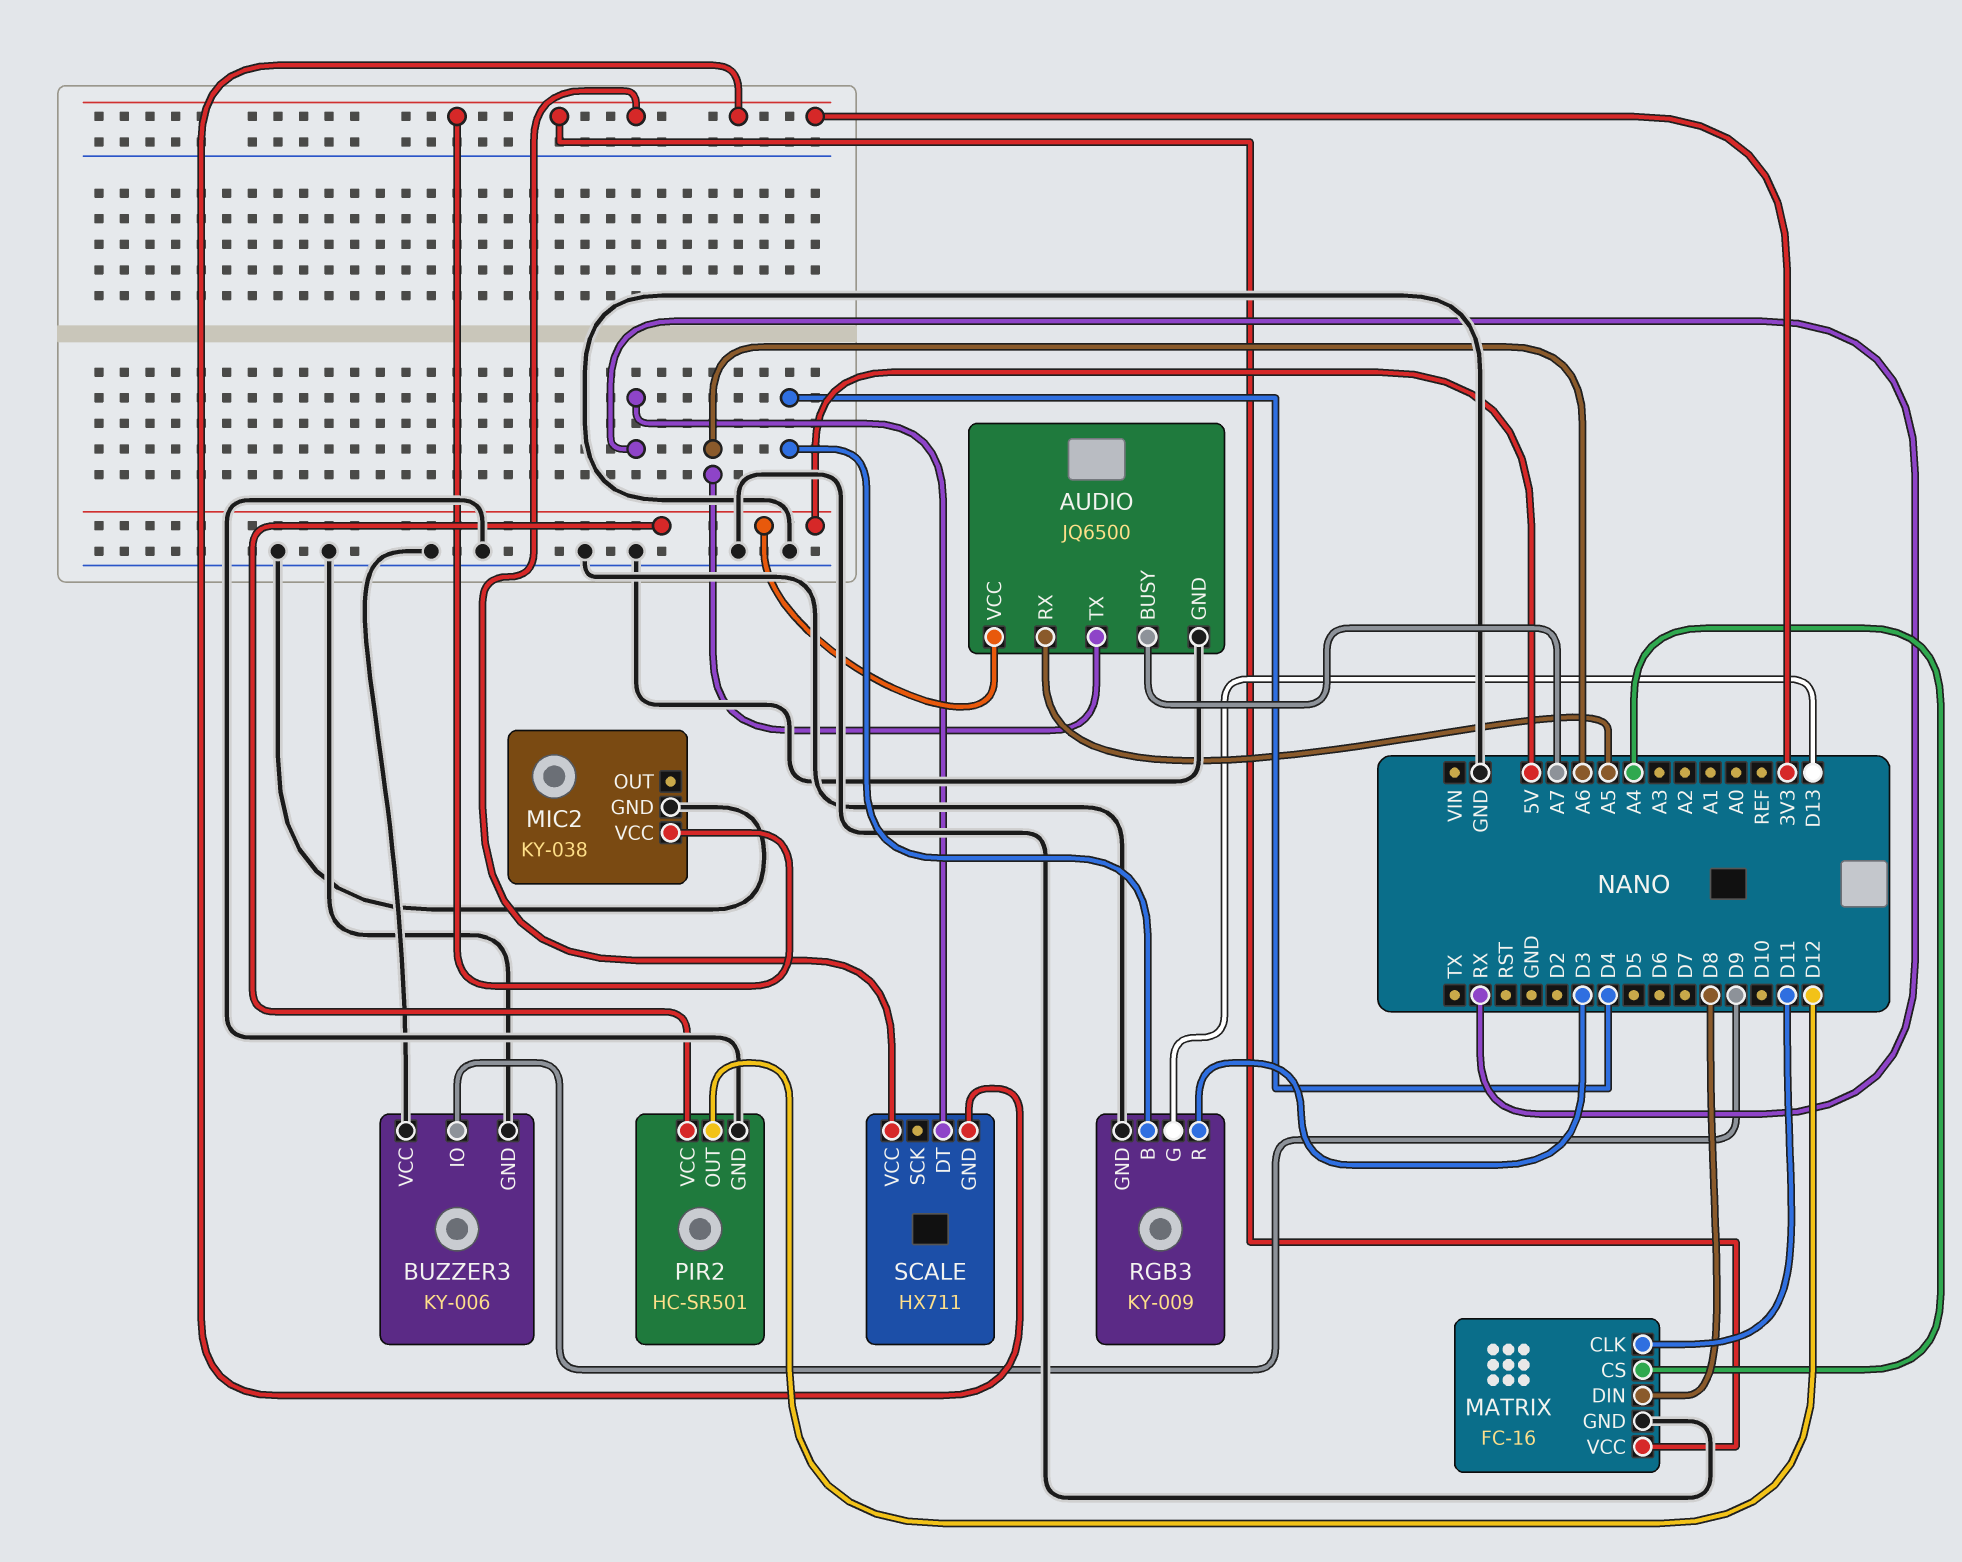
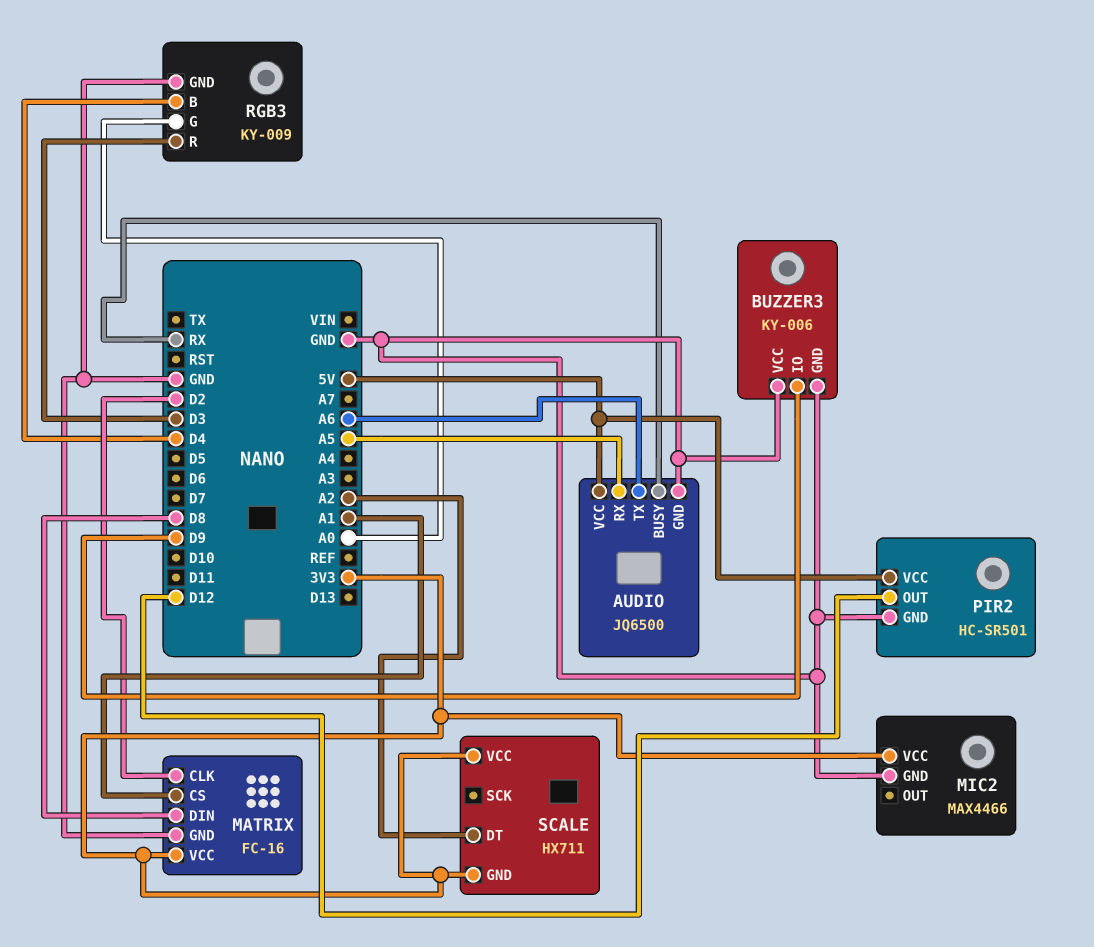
AUDIO pin BUSY: A7 -> RX
MATRIX pin CLK: D11 -> D2
MATRIX pin CS: A4 -> A1
MIC2: KY-038 -> MAX4466
RGB3 pin G: D13 -> A0
SCALE pin DT: RX -> A2

